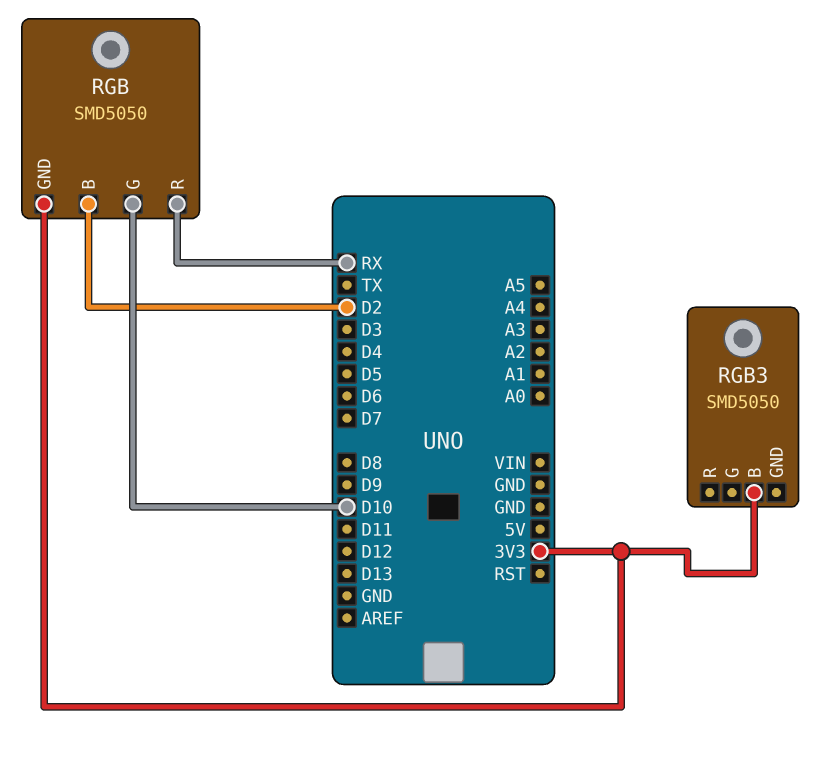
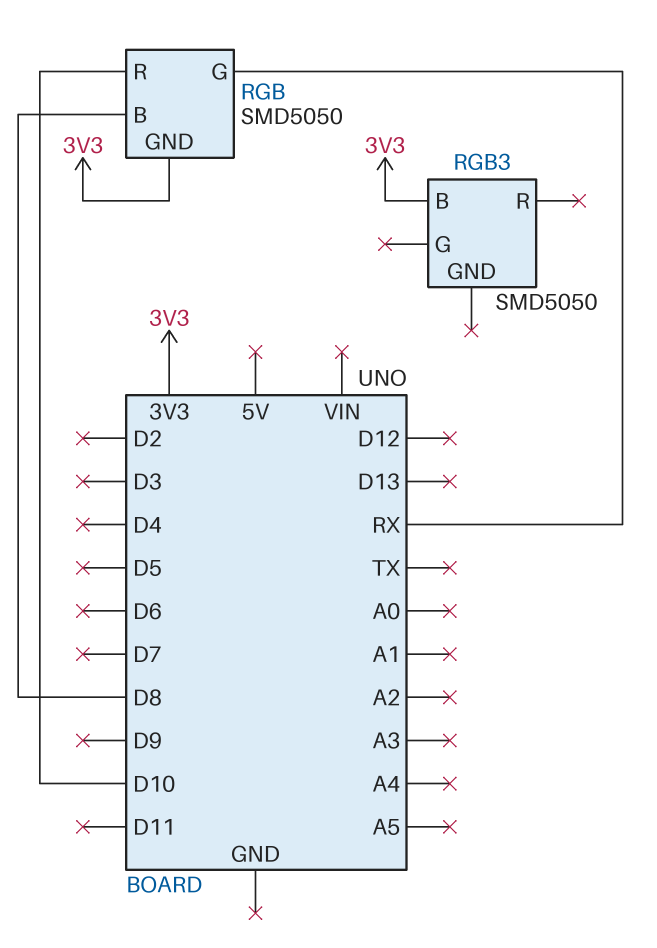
RGB pin B: D2 -> D8
RGB pin G: D10 -> RX
RGB pin R: RX -> D10

